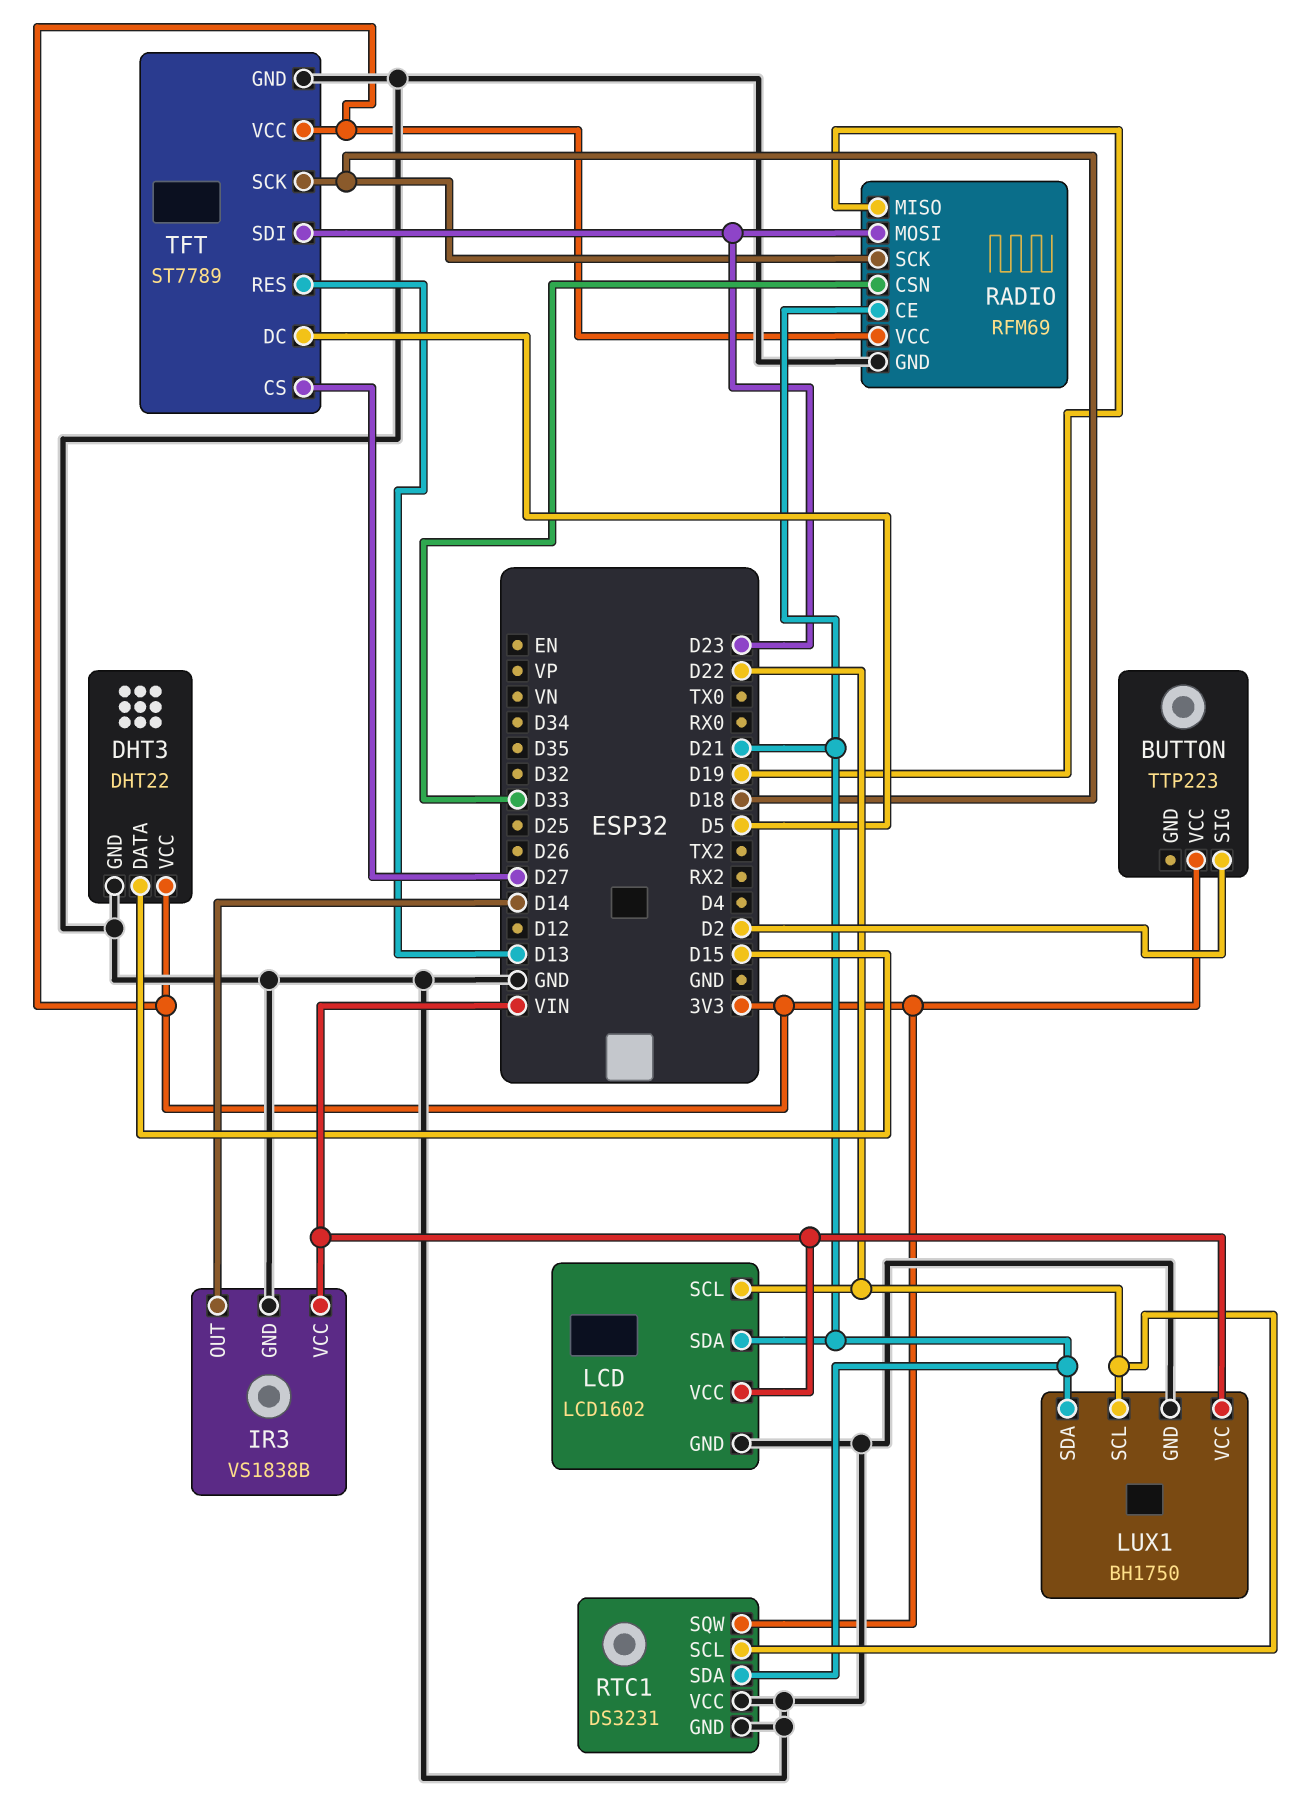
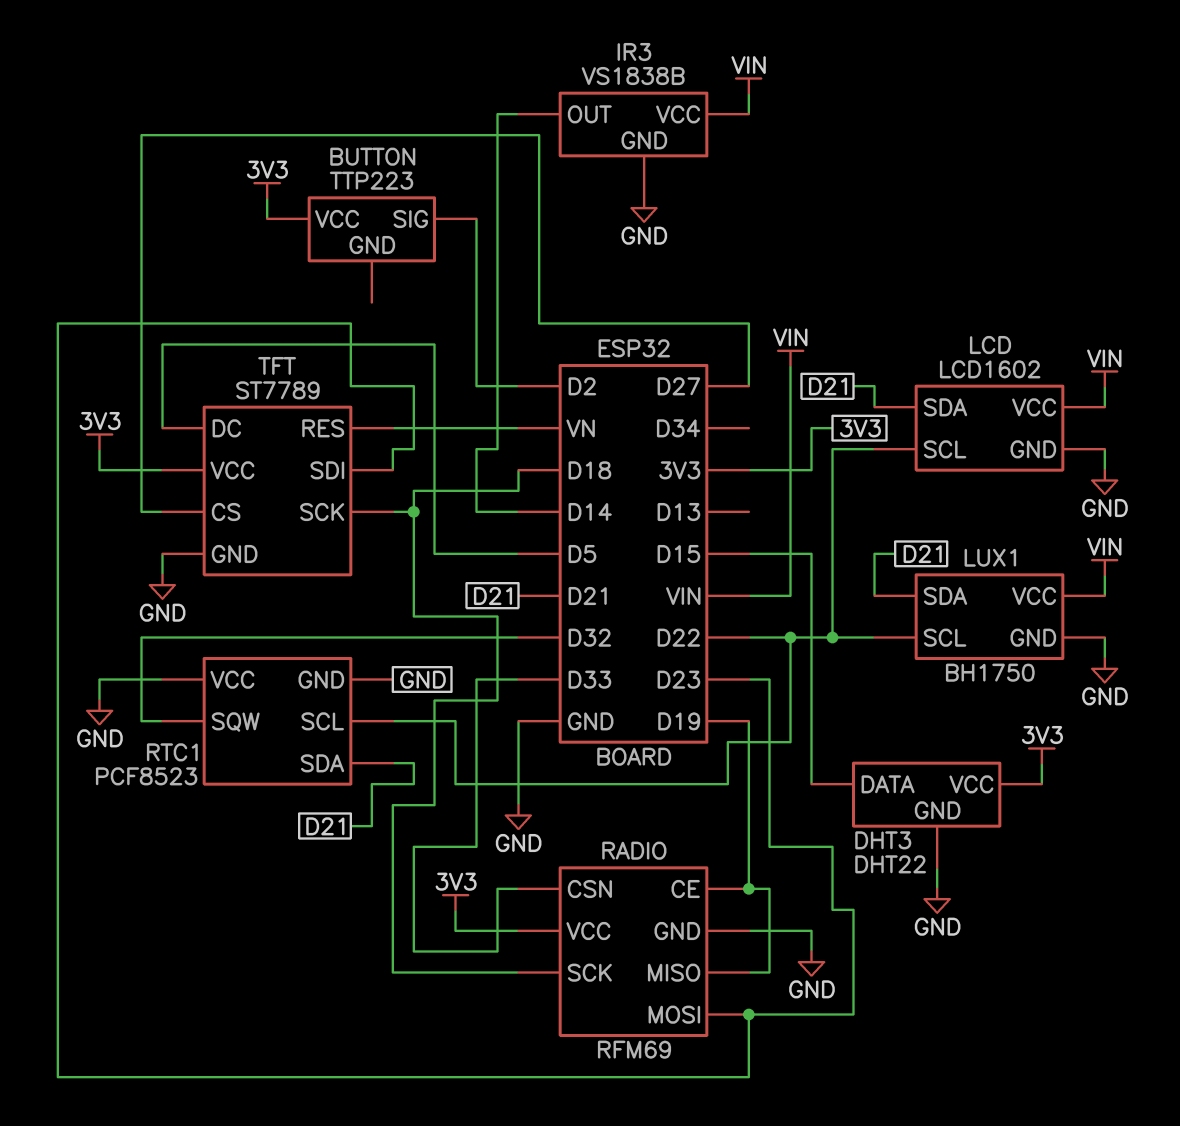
RADIO pin CE: D21 -> D19
RTC1: DS3231 -> PCF8523
RTC1 pin SQW: 3V3 -> D32
TFT pin RES: D13 -> VN

